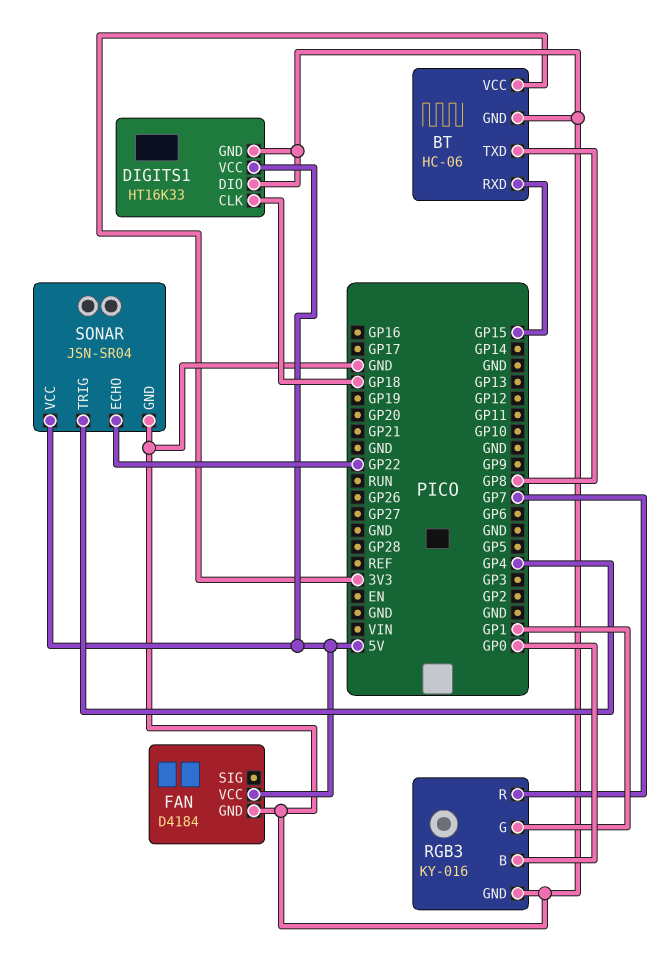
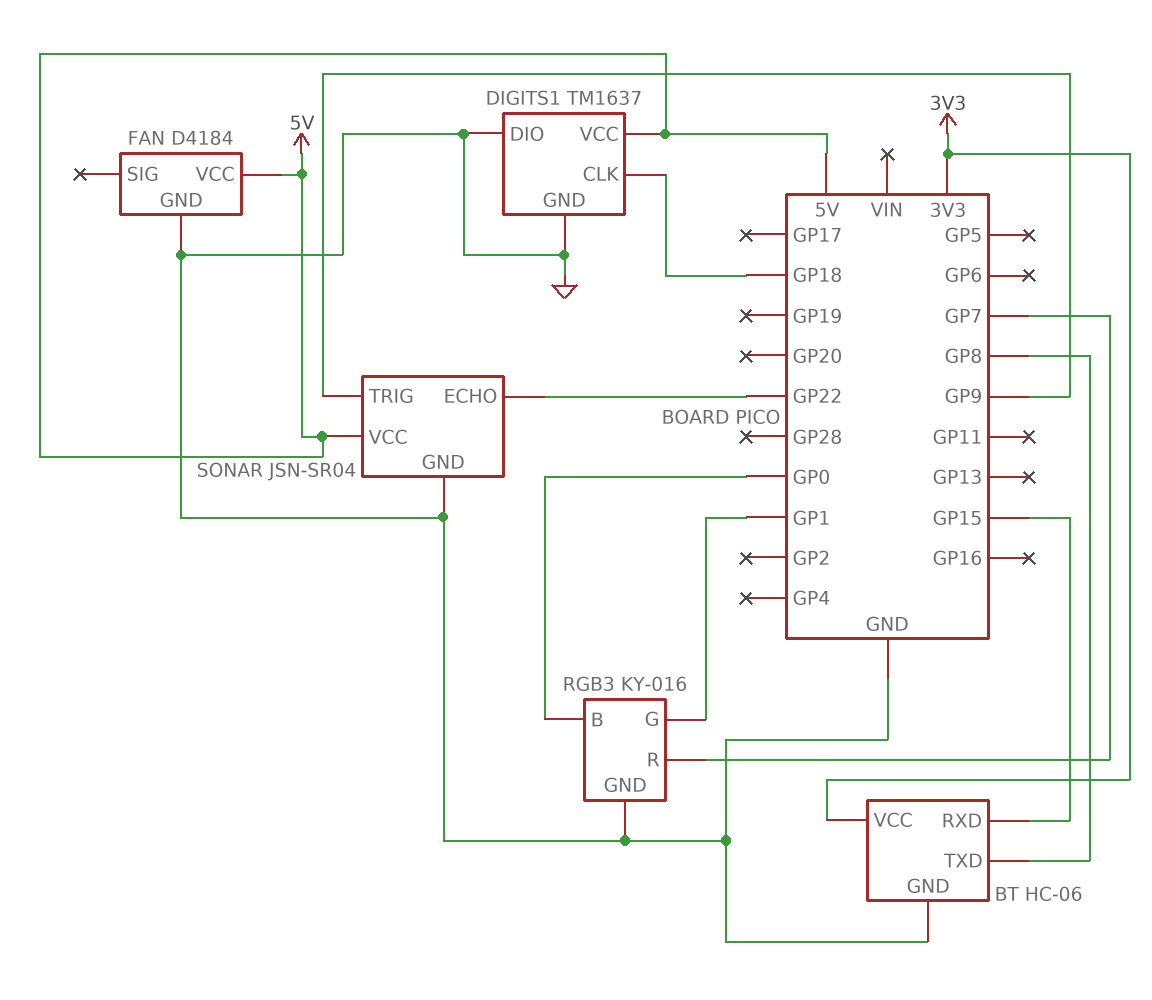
DIGITS1: HT16K33 -> TM1637
SONAR pin TRIG: GP4 -> GP9

